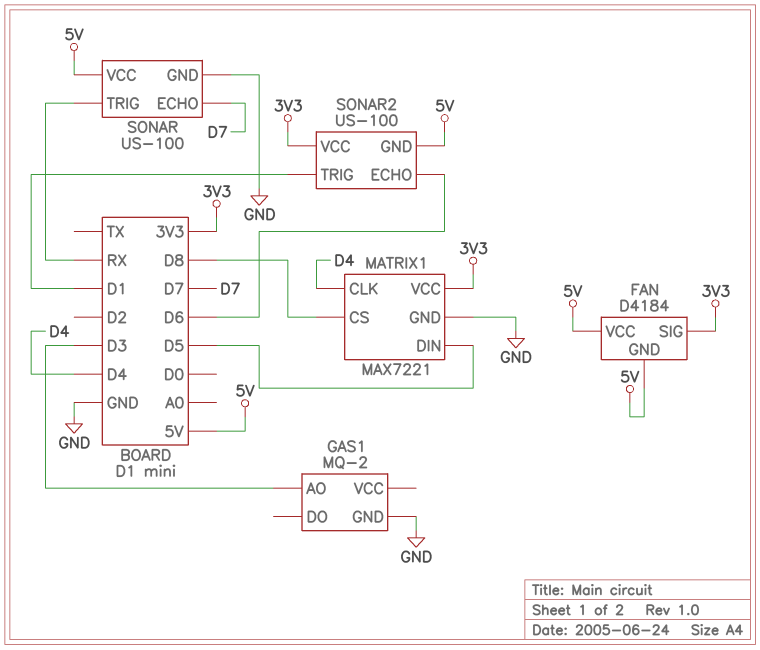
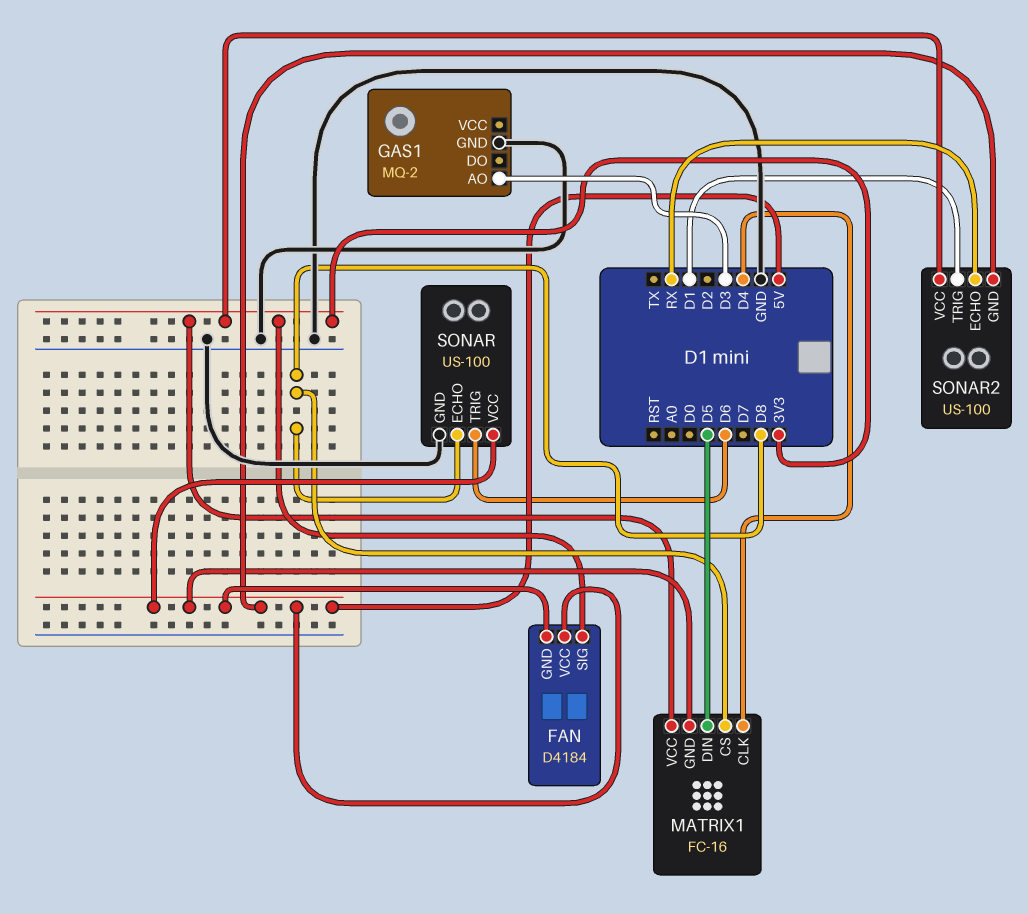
MATRIX1: MAX7221 -> FC-16
MATRIX1 pin GND: GND -> 5V
SONAR pin ECHO: D7 -> D8
SONAR pin TRIG: RX -> D6
SONAR2 pin ECHO: D6 -> RX

